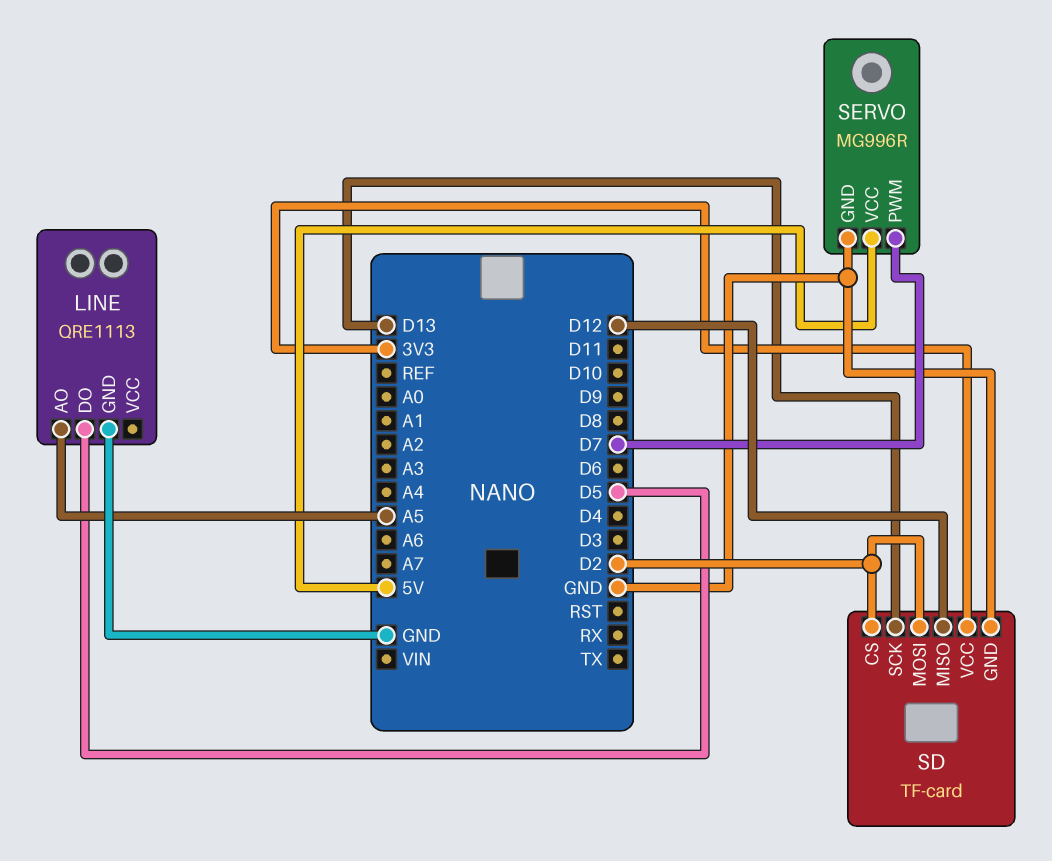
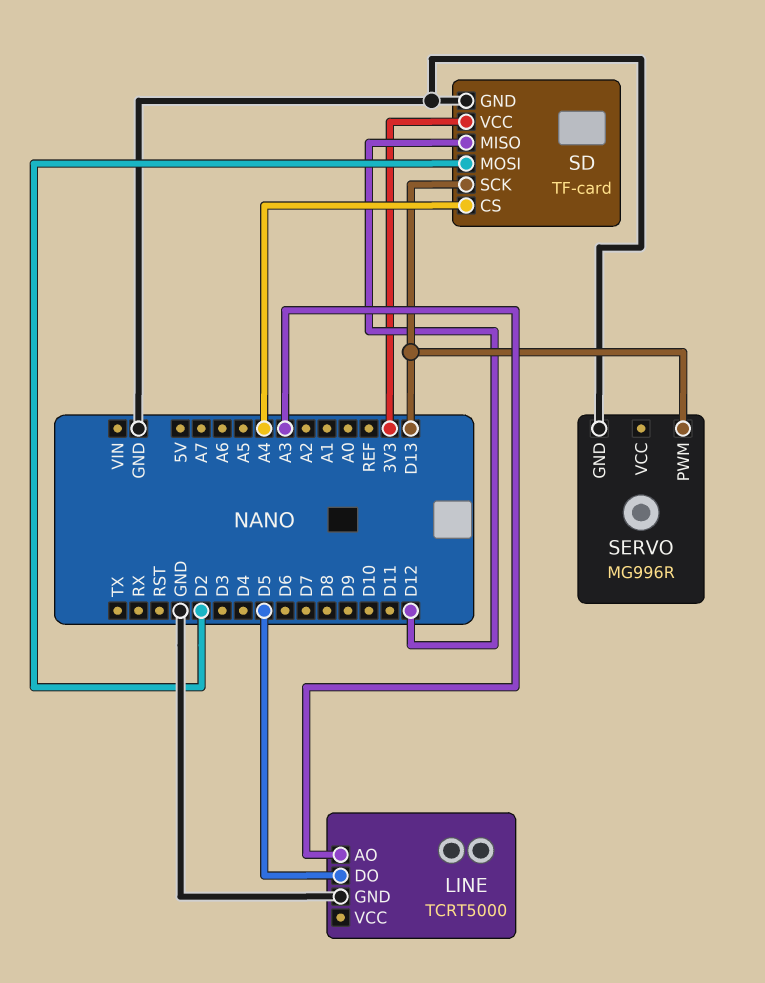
LINE: QRE1113 -> TCRT5000
LINE pin AO: A5 -> A3
SD pin CS: D2 -> A4
SERVO pin PWM: D7 -> D13
SERVO pin VCC: 5V -> none

